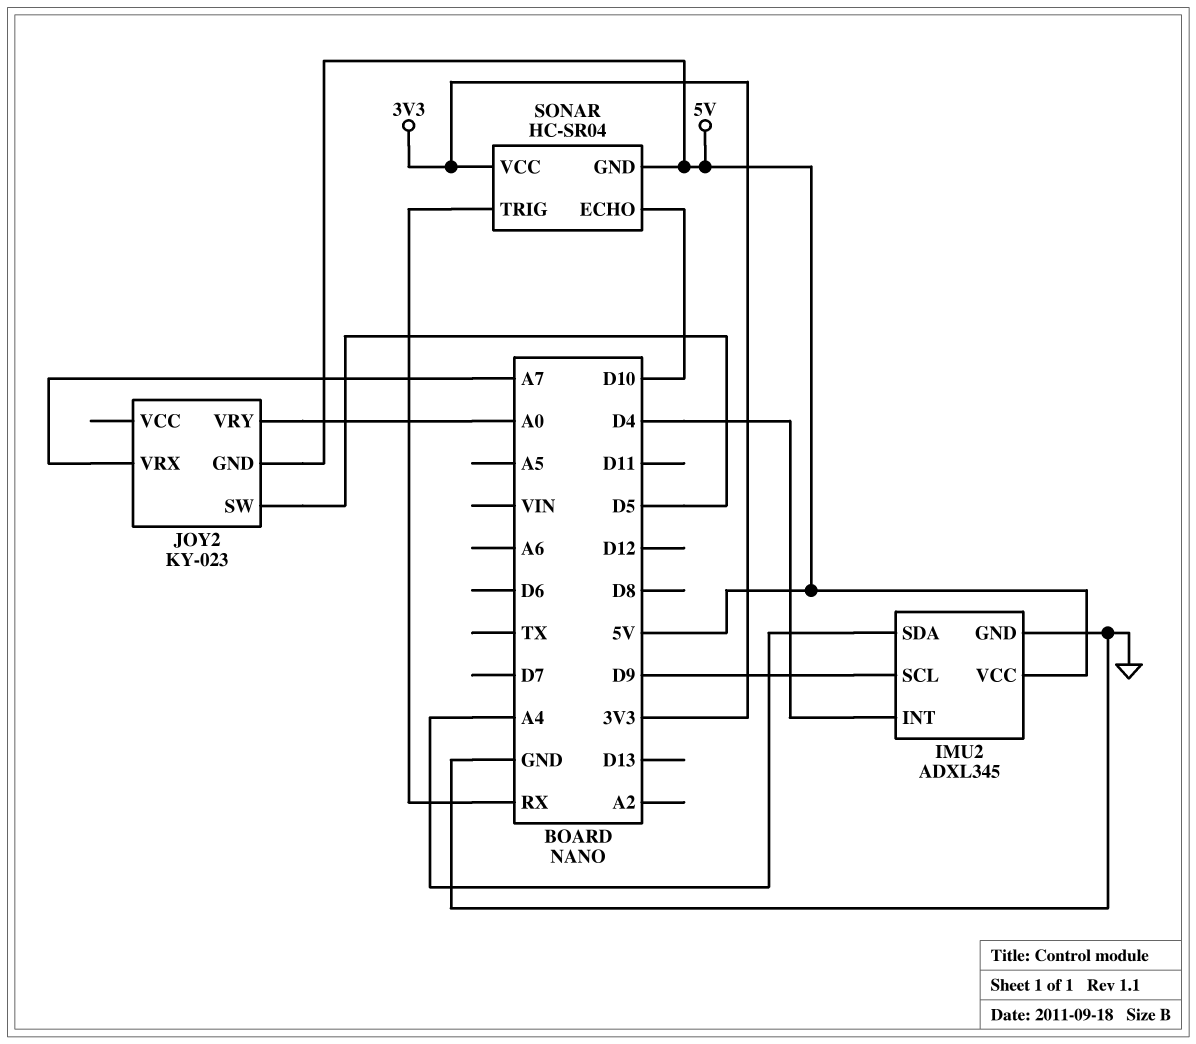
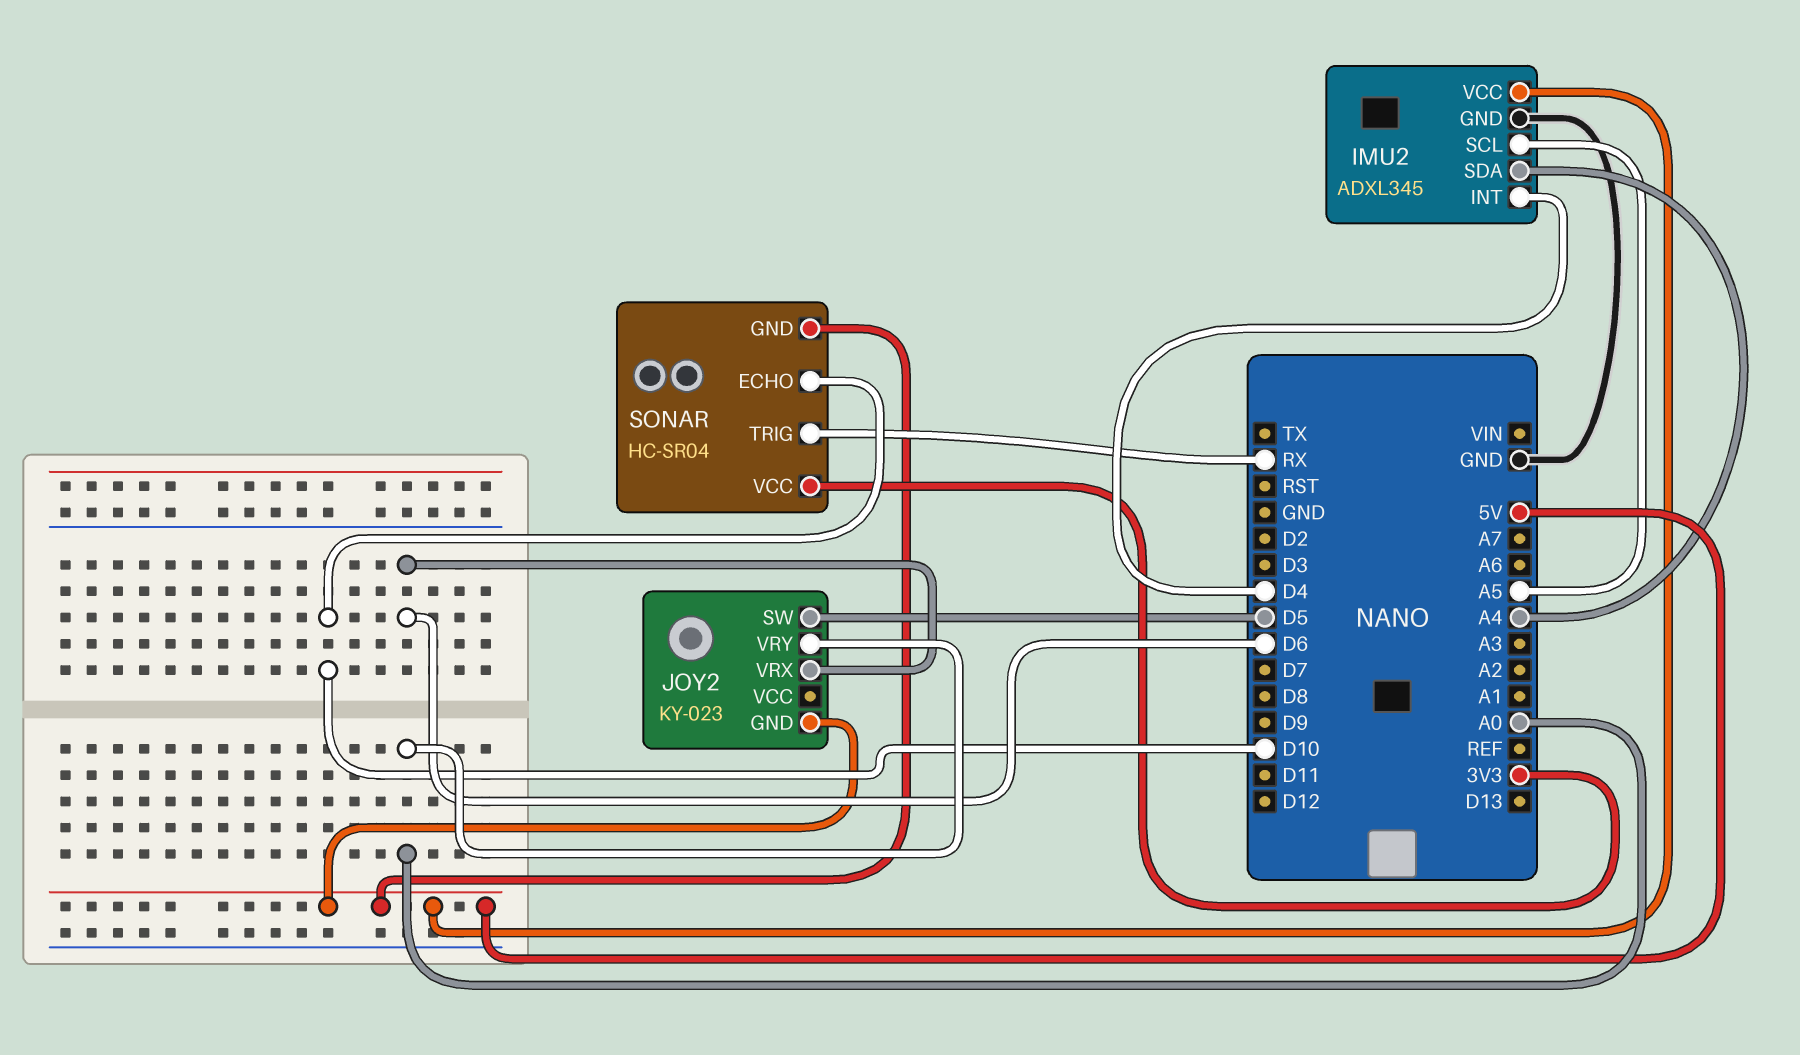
IMU2 pin SCL: D9 -> A5
JOY2 pin VRX: A7 -> D6

